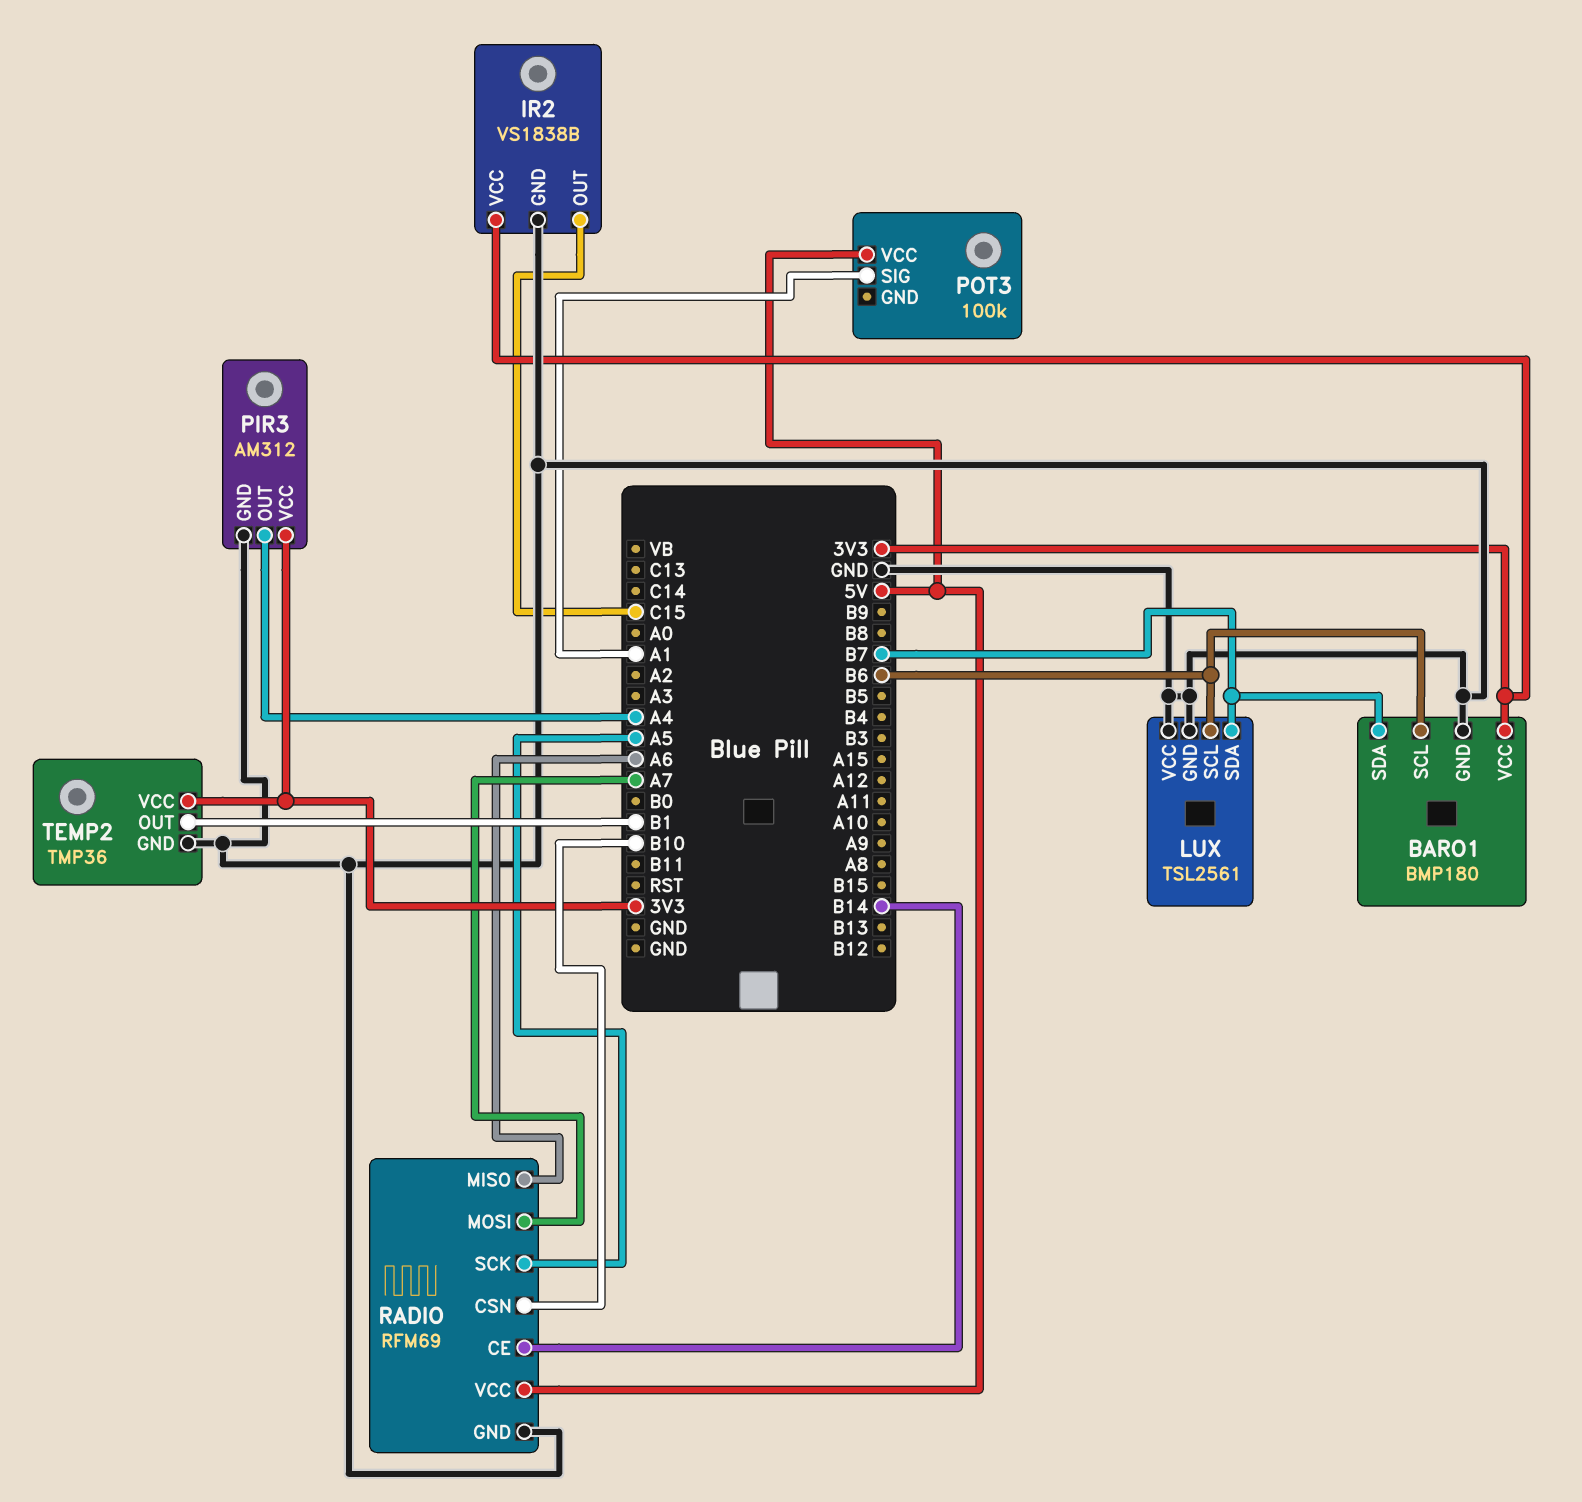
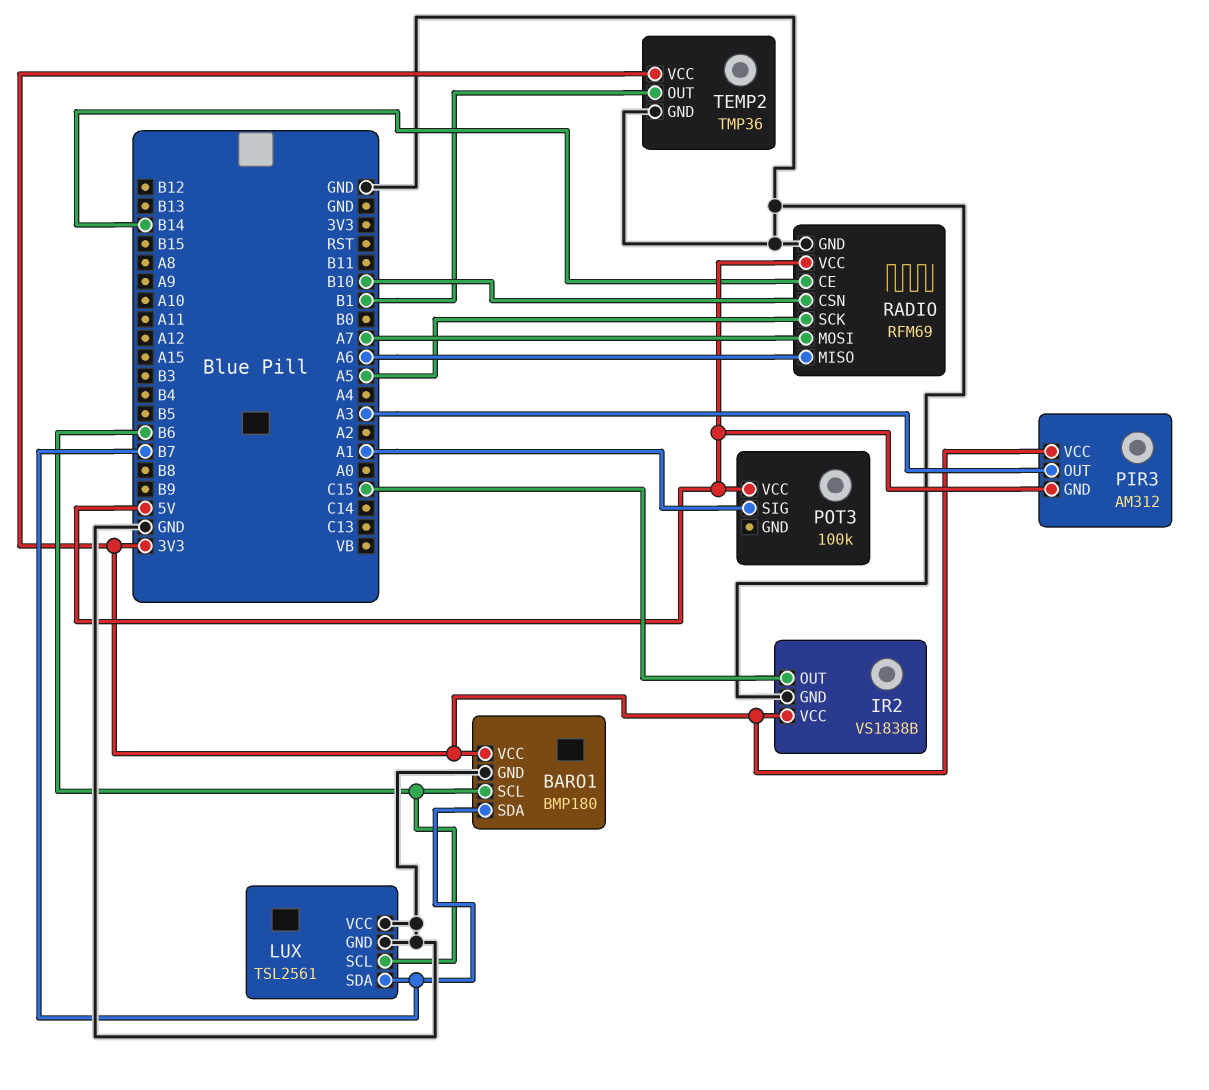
PIR3 pin GND: GND -> 5V
PIR3 pin OUT: A4 -> A3

